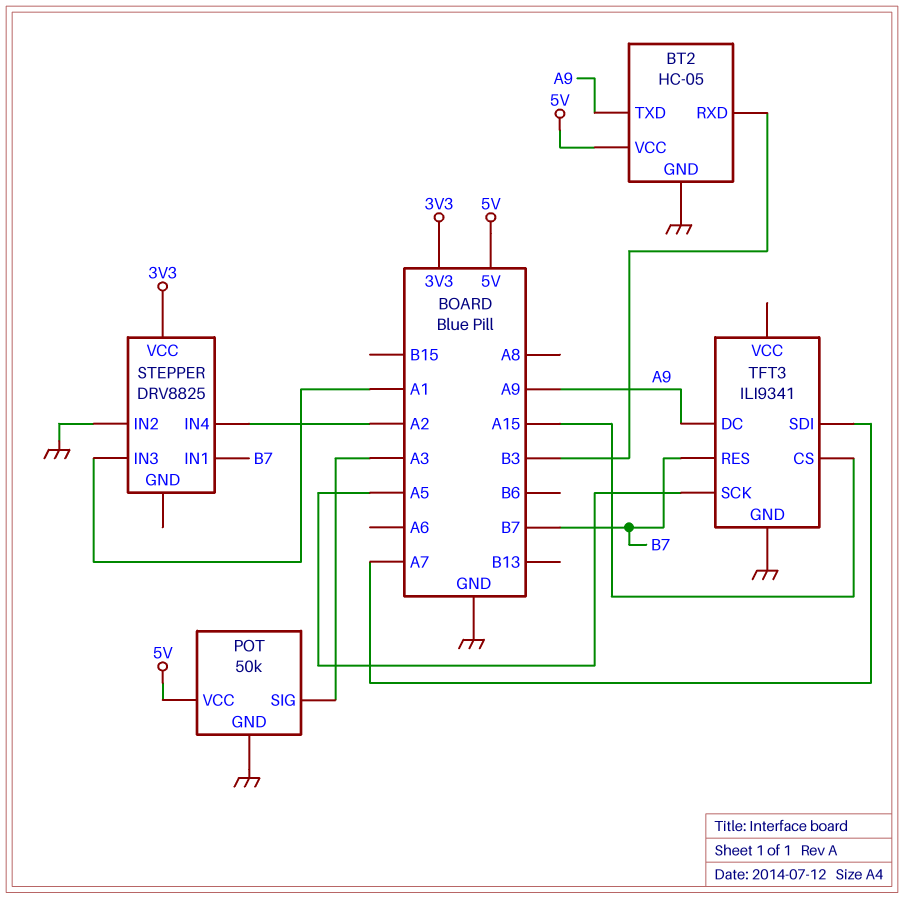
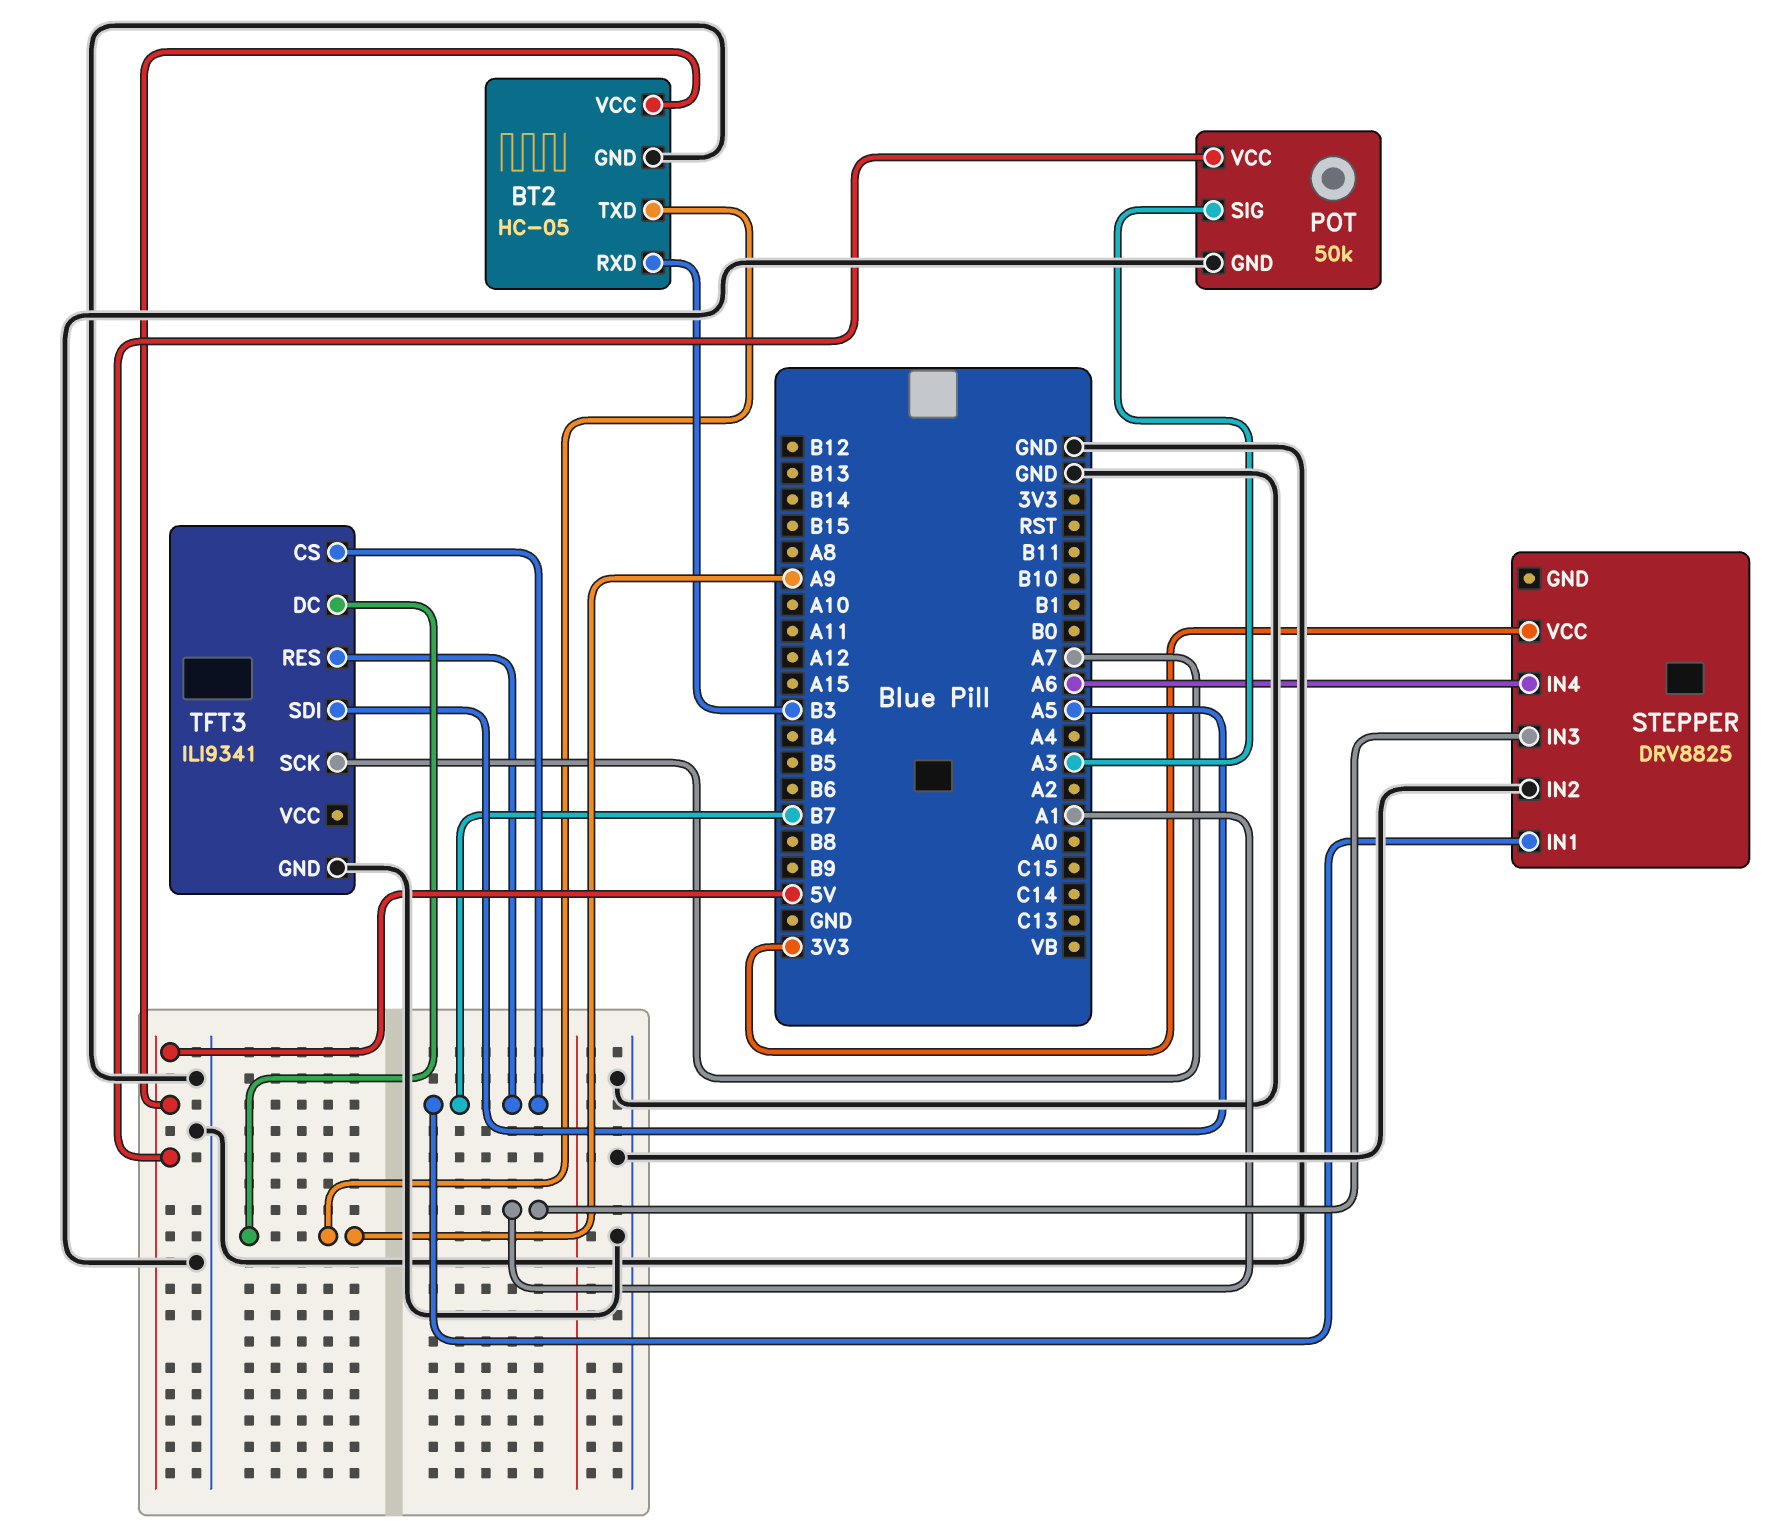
STEPPER pin IN4: A2 -> A6
TFT3 pin CS: A15 -> B7
TFT3 pin SCK: A5 -> A7
TFT3 pin SDI: A7 -> A5

